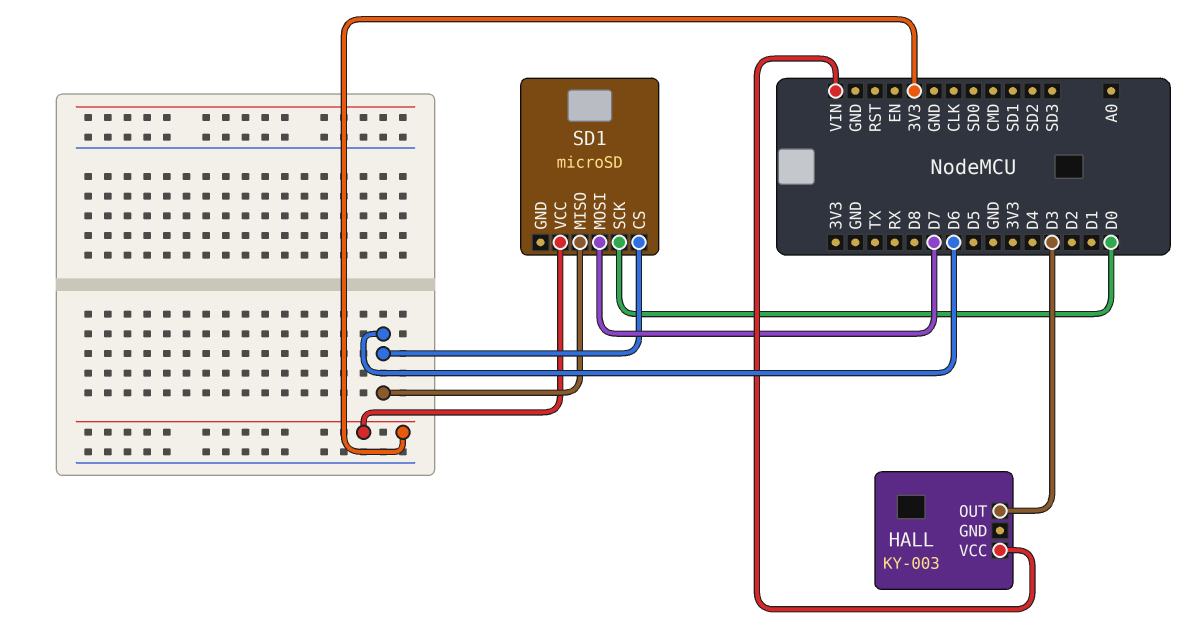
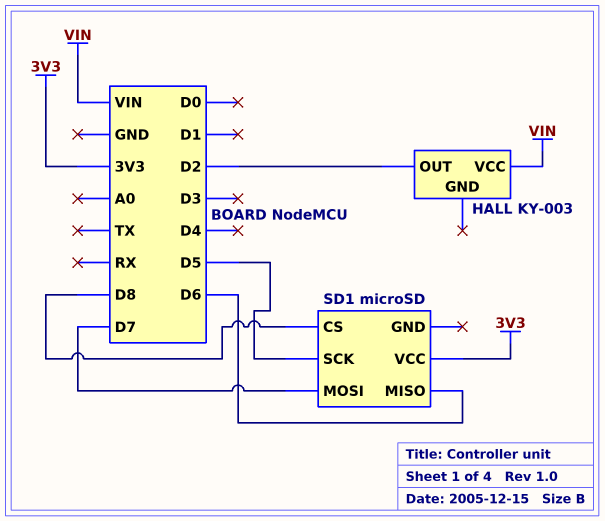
HALL pin OUT: D3 -> D2
SD1 pin CS: D6 -> D8
SD1 pin SCK: D0 -> D5

